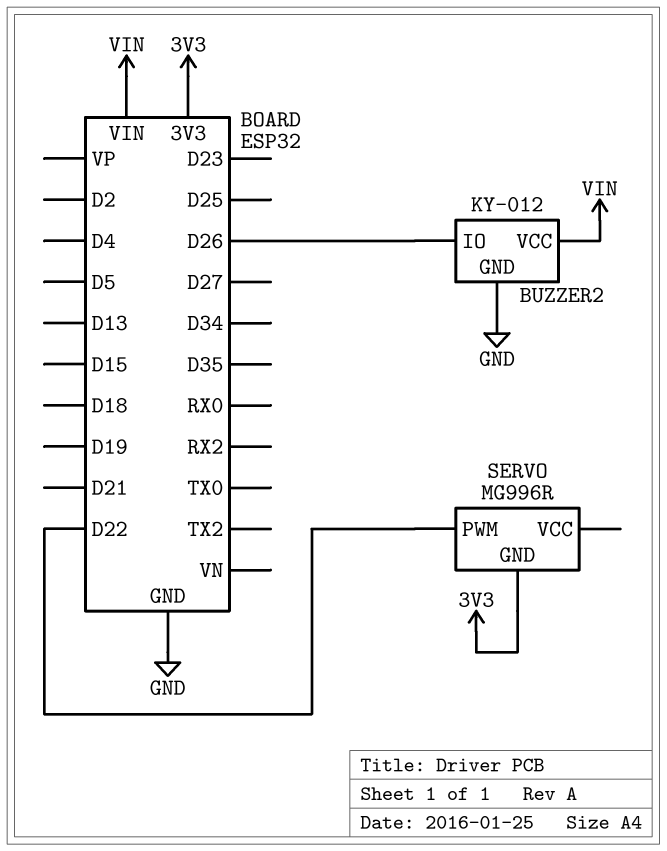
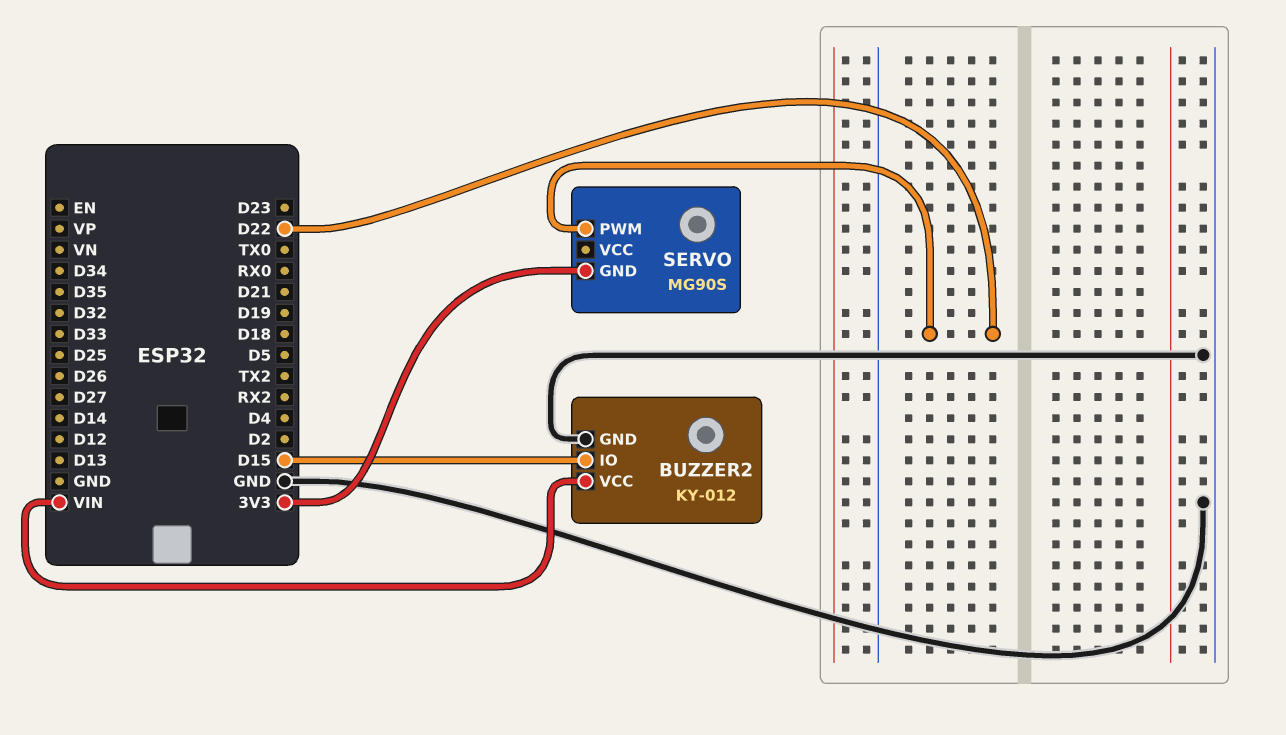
BUZZER2 pin IO: D26 -> D15
SERVO: MG996R -> MG90S

